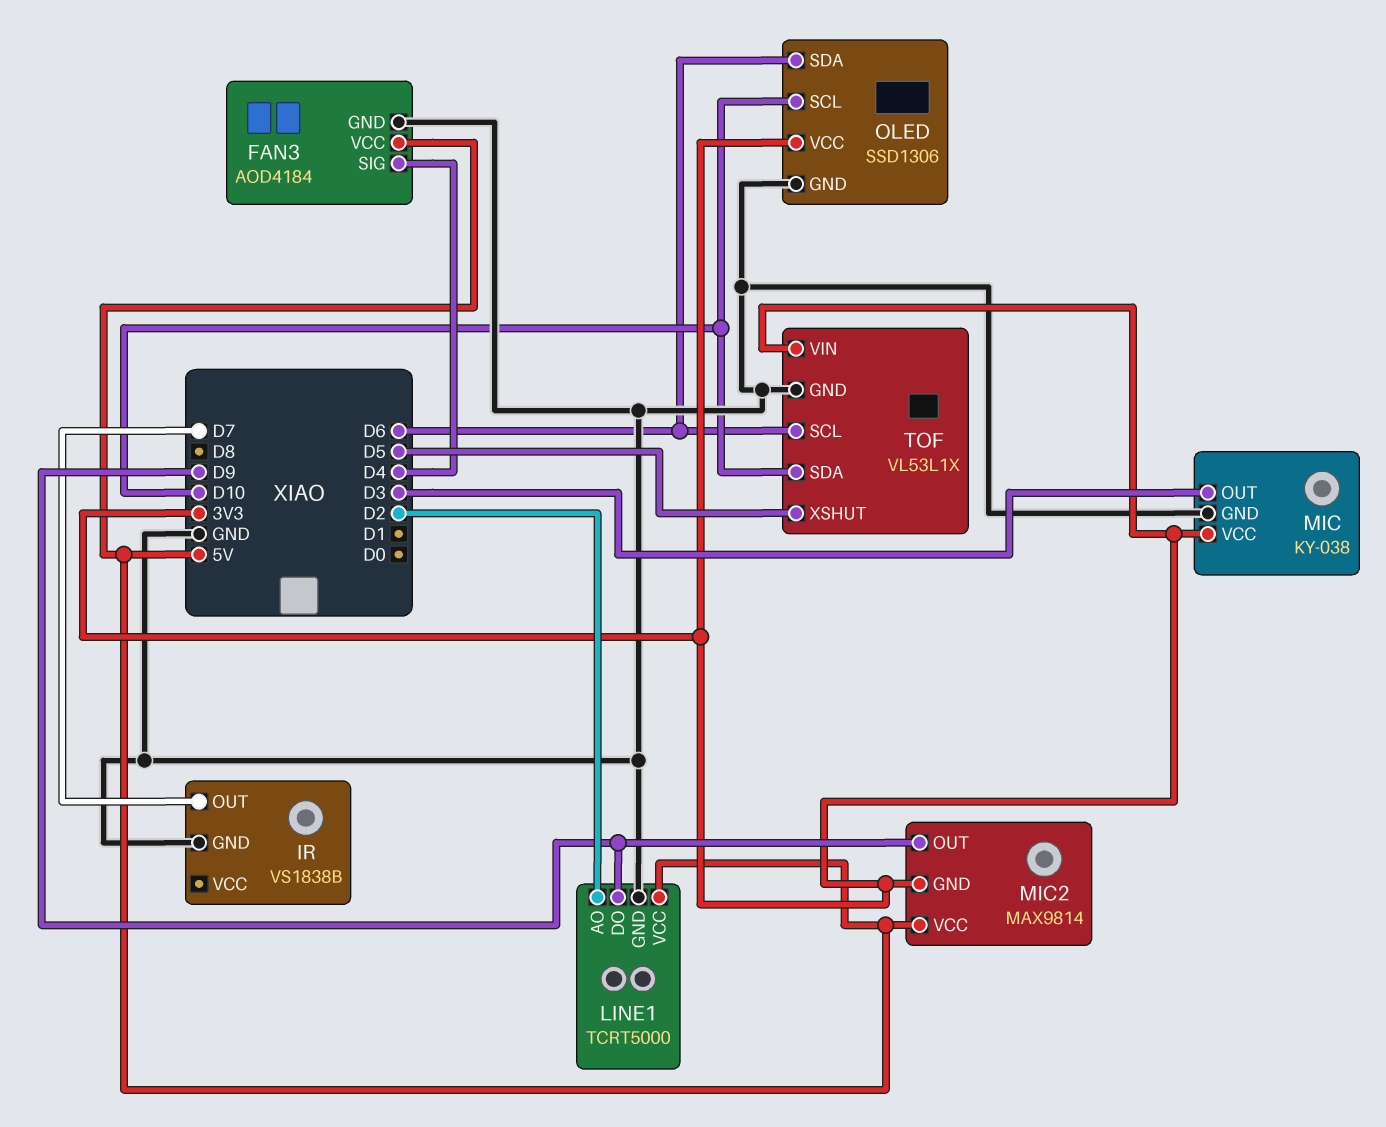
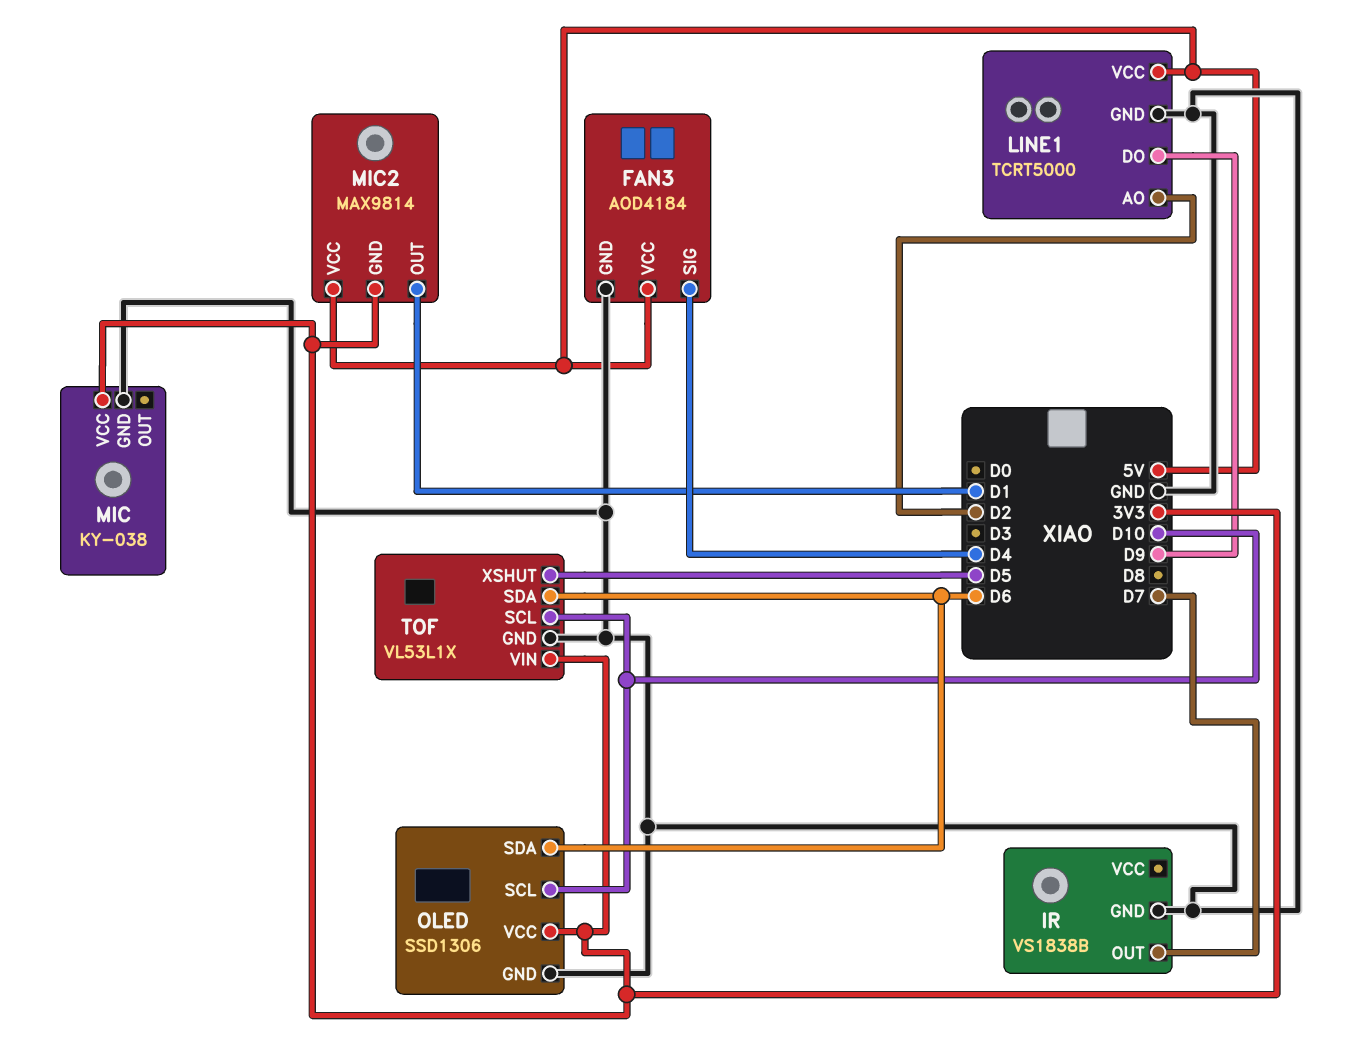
MIC pin OUT: D3 -> none
MIC2 pin OUT: D9 -> D1
TOF pin SCL: D6 -> D10
TOF pin SDA: D10 -> D6

